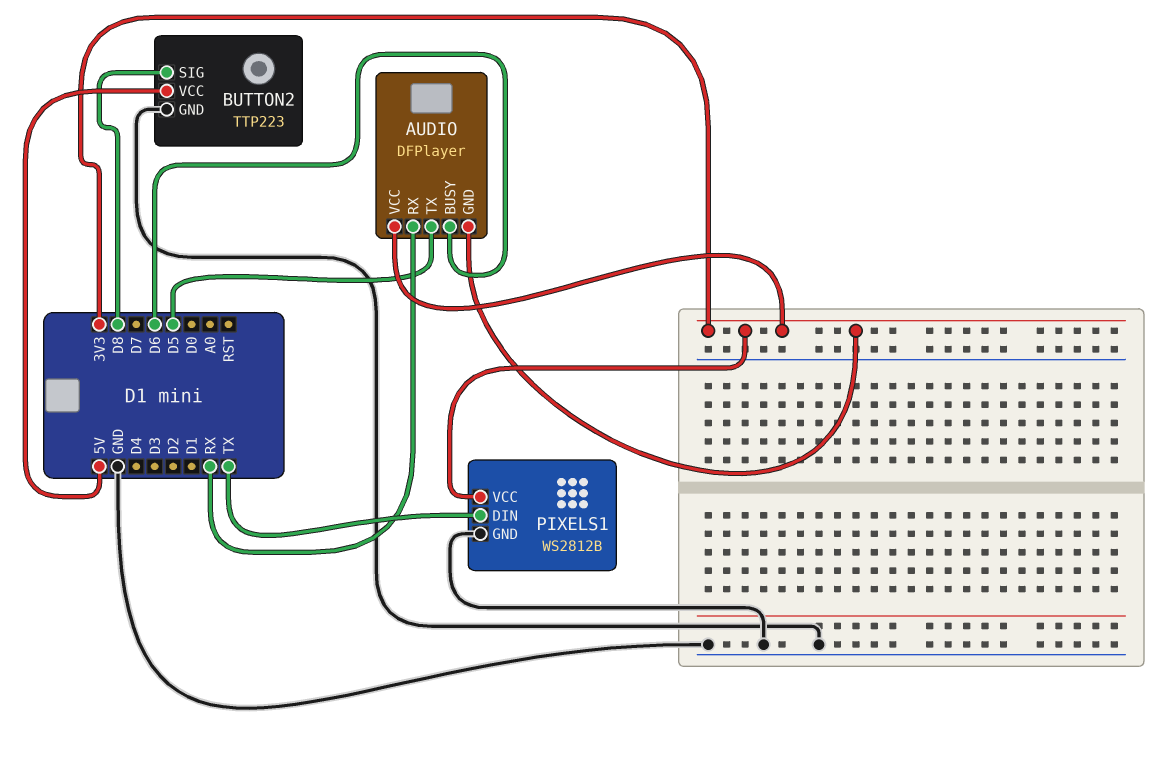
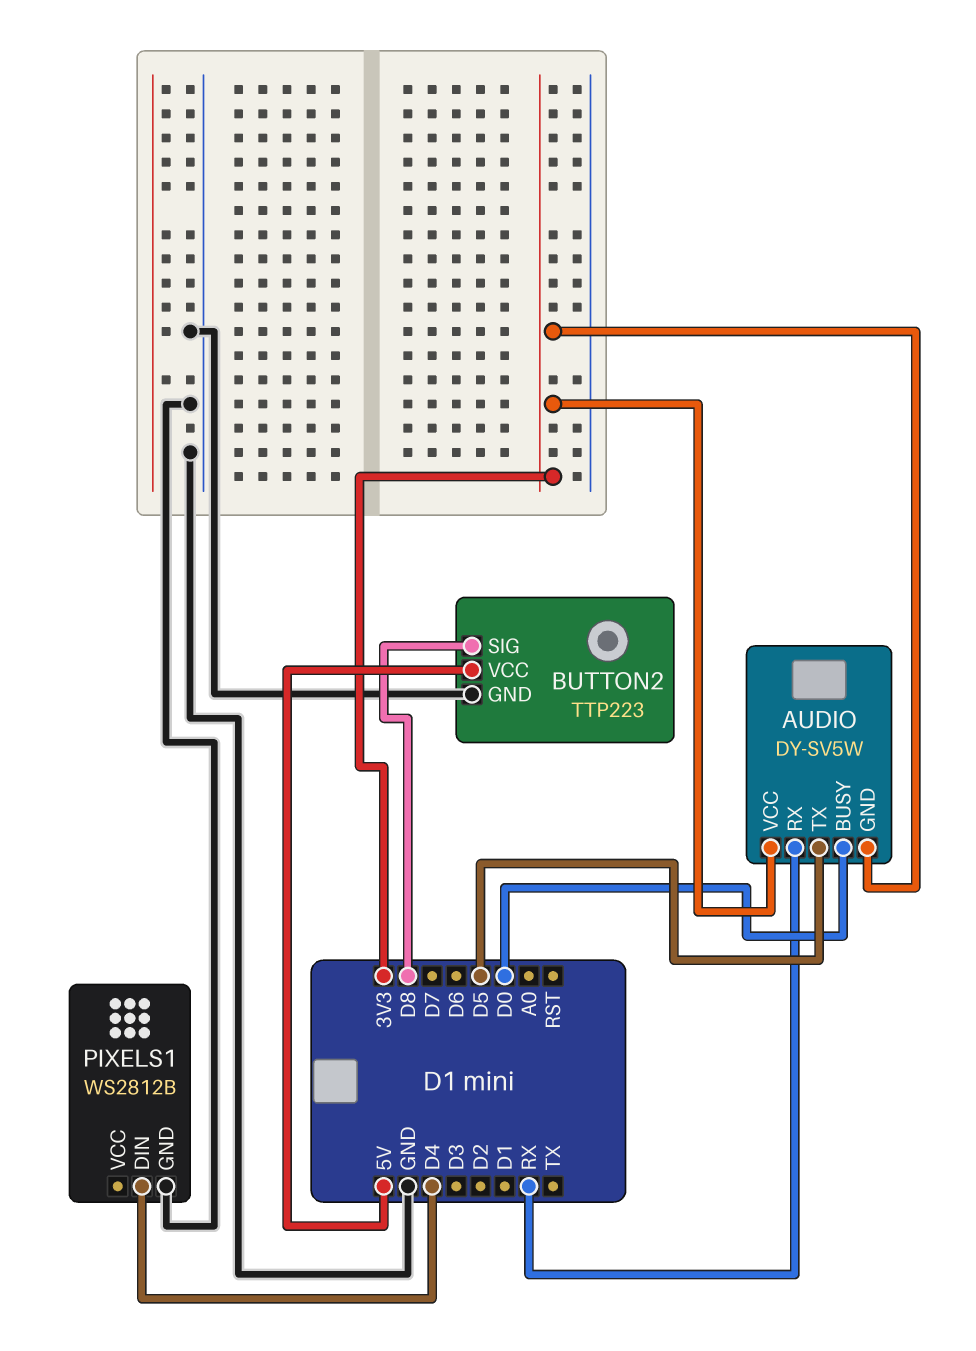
AUDIO: DFPlayer -> DY-SV5W
AUDIO pin BUSY: D6 -> D0
PIXELS1 pin DIN: TX -> D4
PIXELS1 pin VCC: 3V3 -> none

